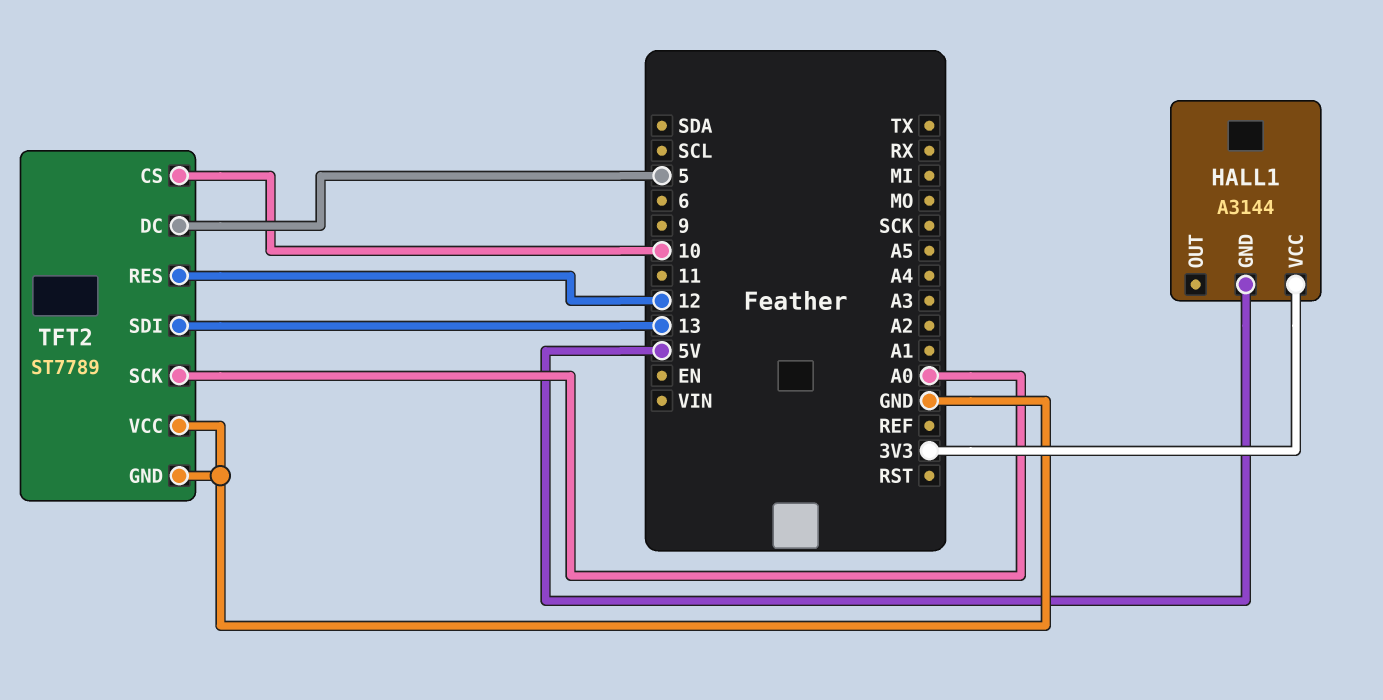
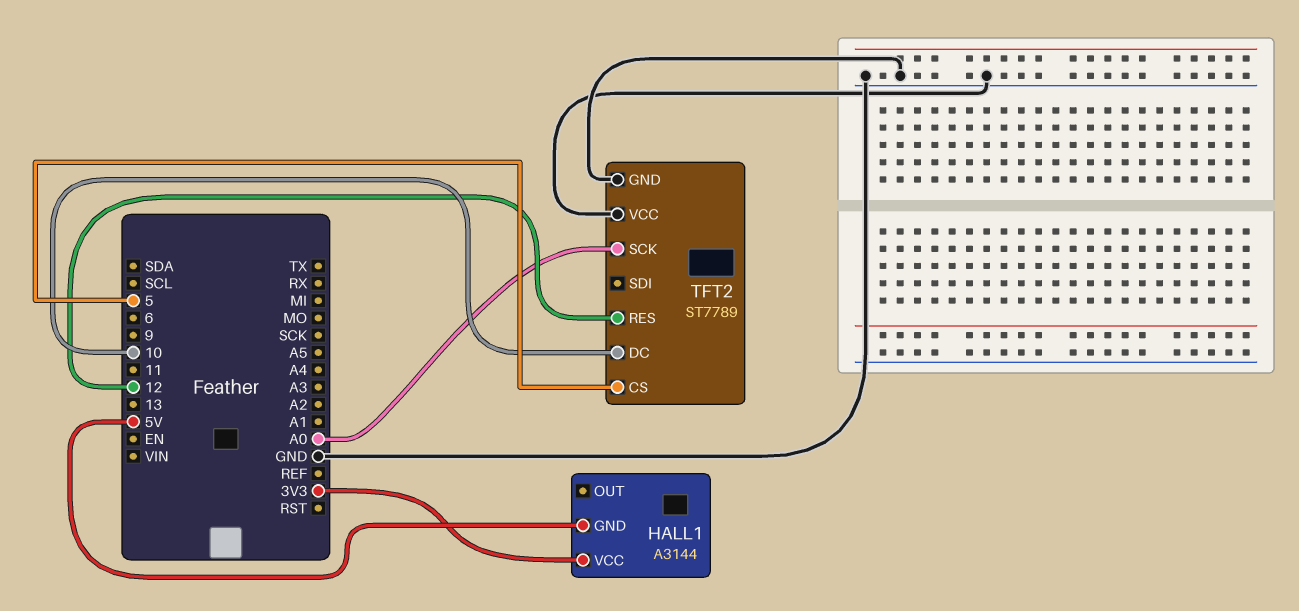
TFT2 pin CS: 10 -> 5
TFT2 pin DC: 5 -> 10
TFT2 pin SDI: 13 -> none

